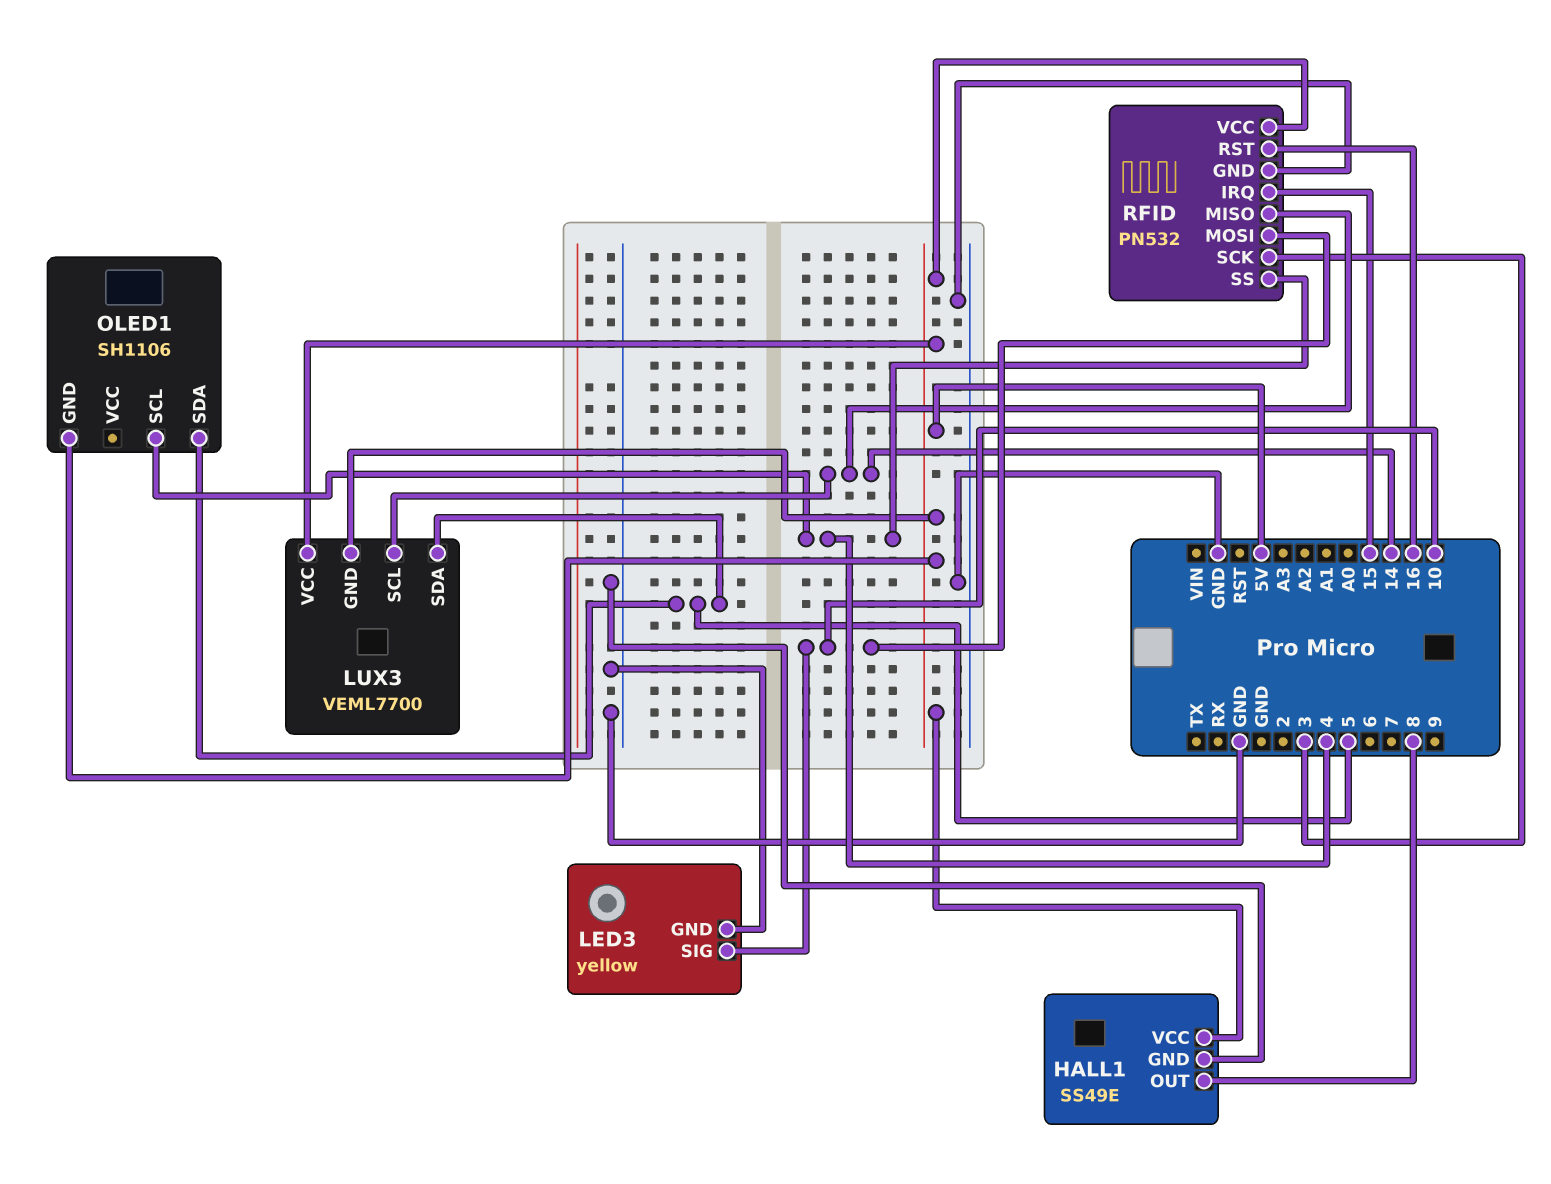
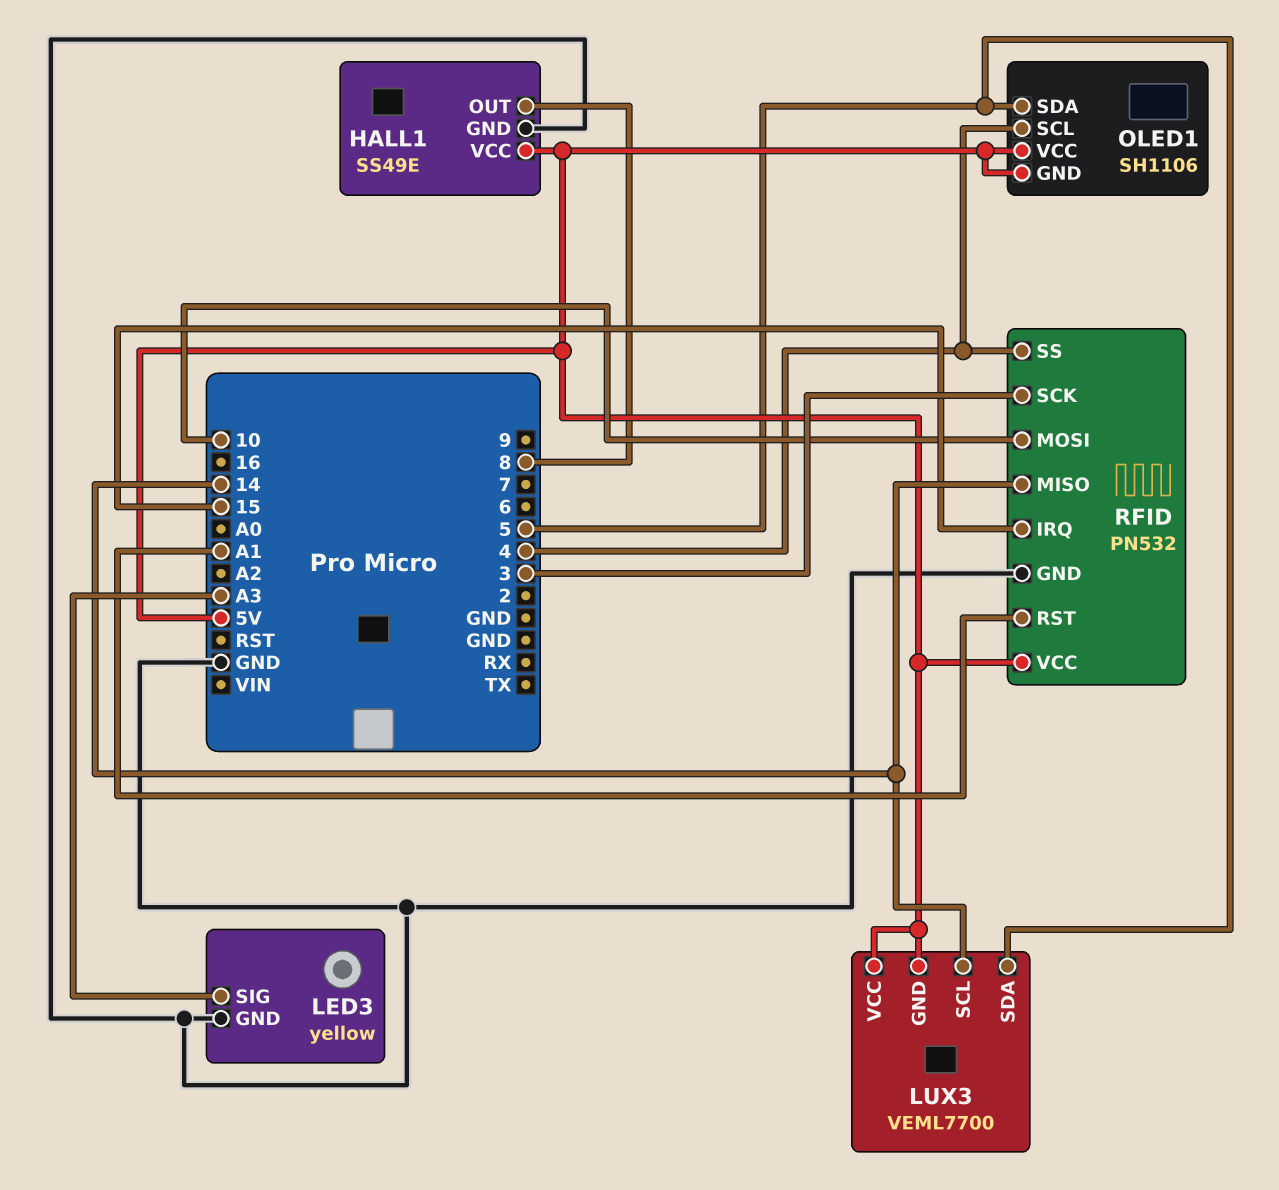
LED3 pin SIG: 10 -> A3
OLED1 pin VCC: none -> 5V
RFID pin RST: 16 -> A1

